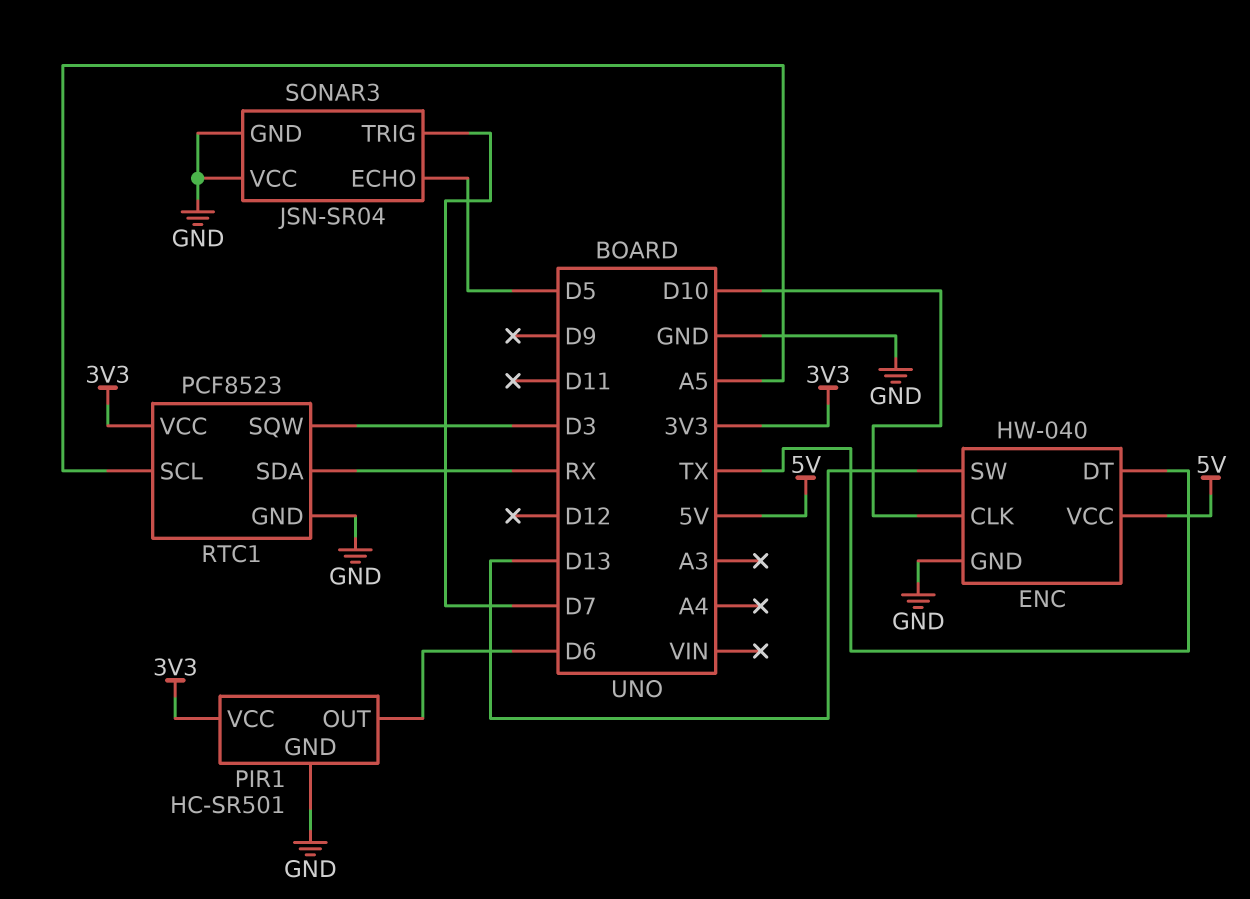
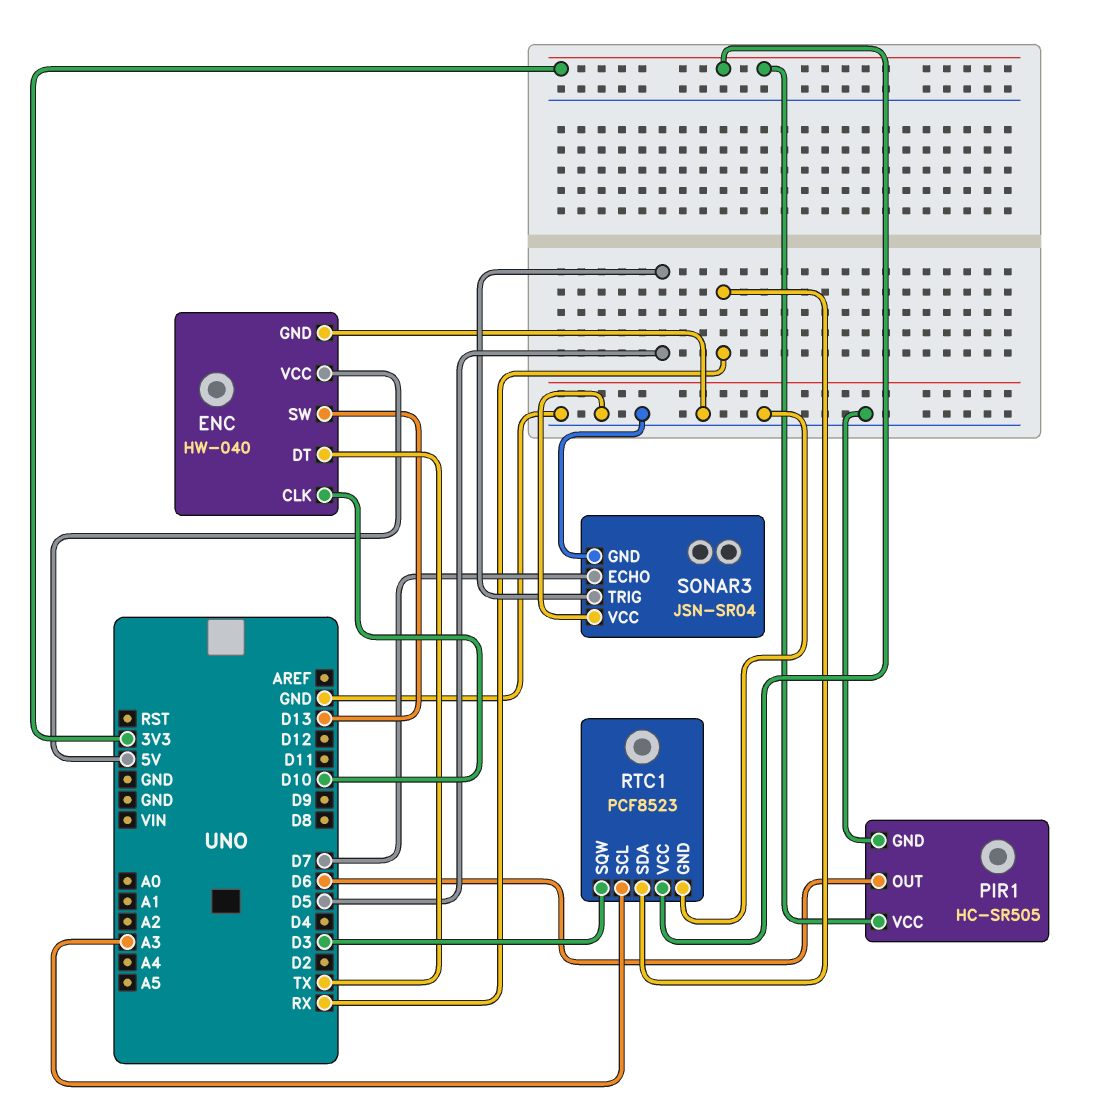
PIR1: HC-SR501 -> HC-SR505
RTC1 pin SCL: A5 -> A3
SONAR3 pin ECHO: D5 -> D7
SONAR3 pin TRIG: D7 -> D5

